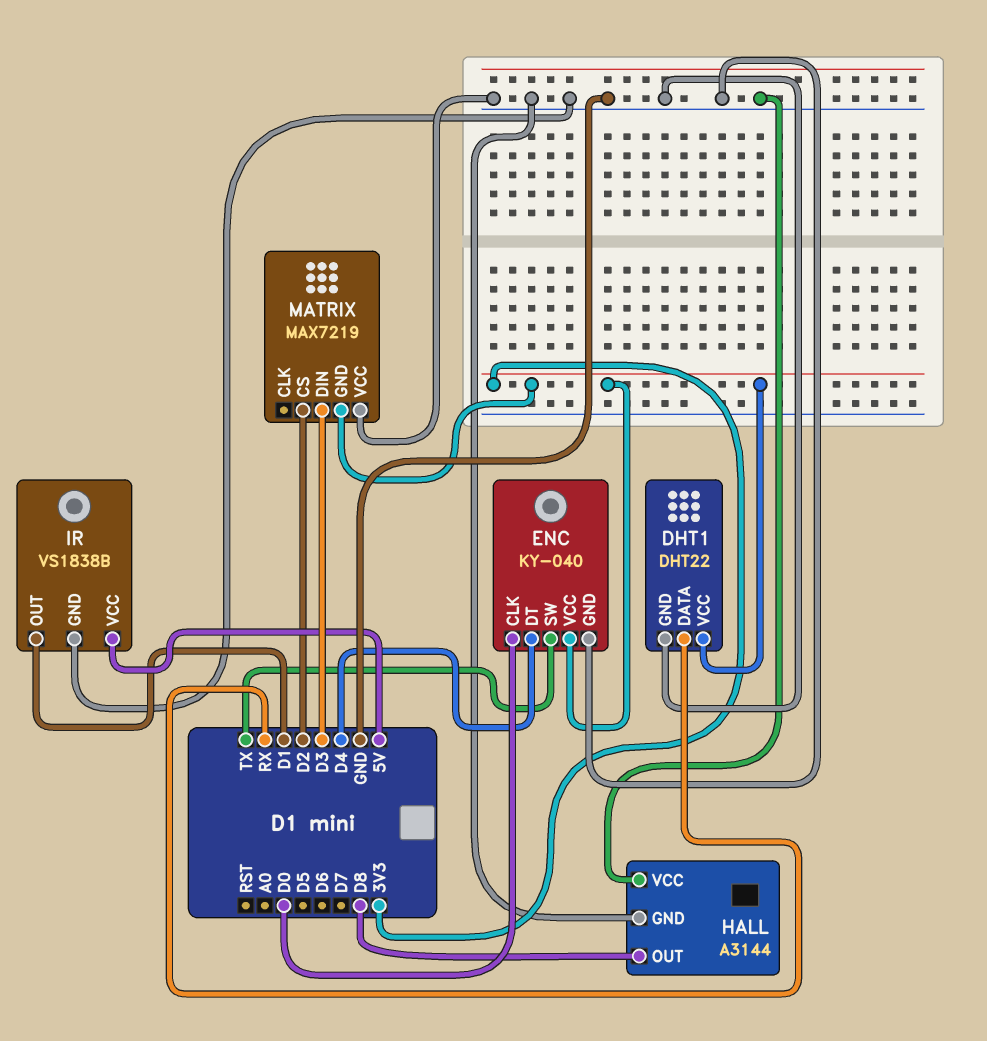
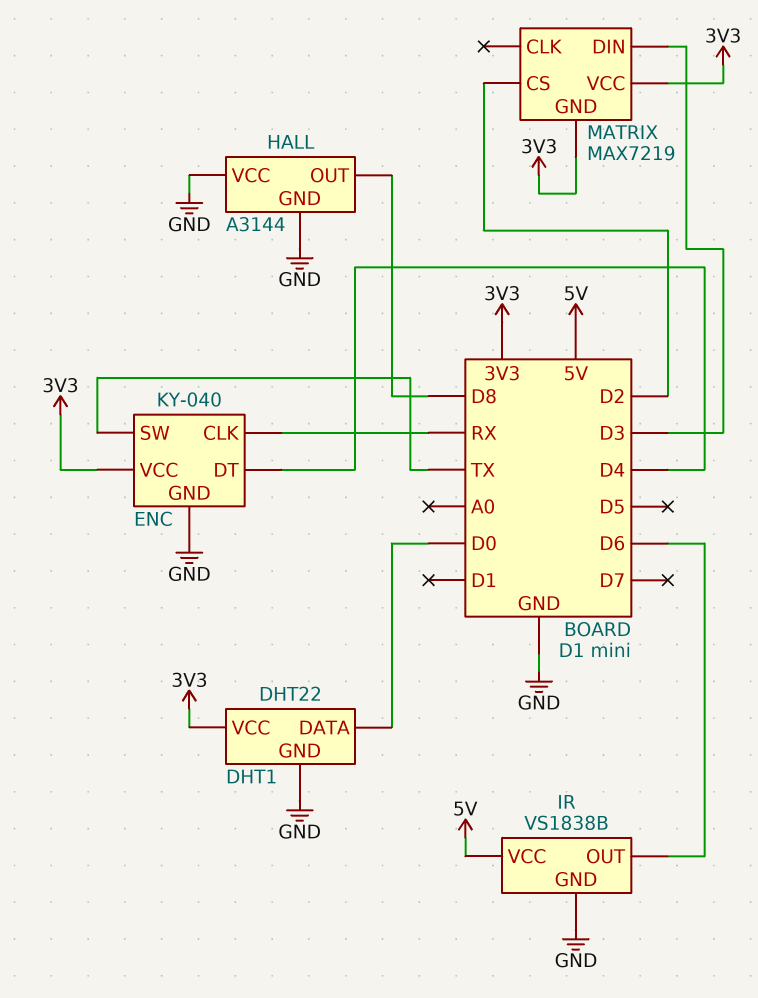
DHT1 pin DATA: RX -> D0
ENC pin CLK: D0 -> RX
IR pin OUT: D1 -> D6
MATRIX pin VCC: GND -> 3V3

